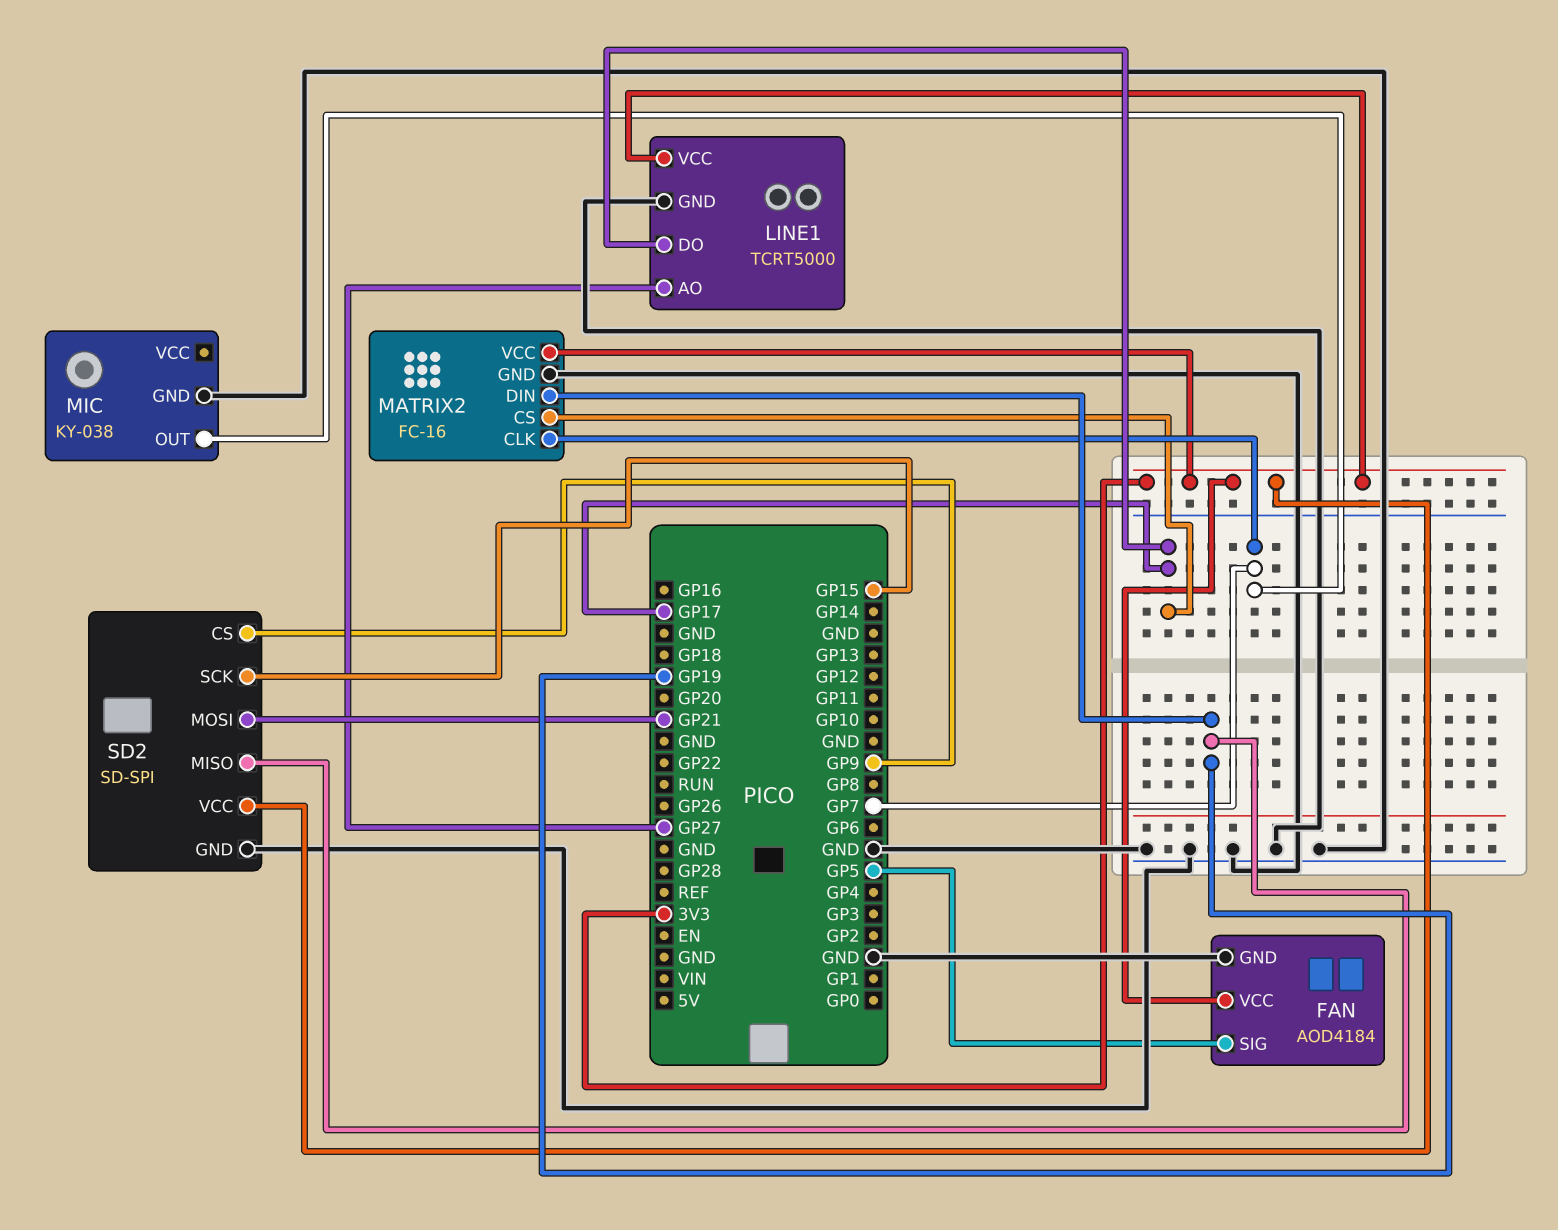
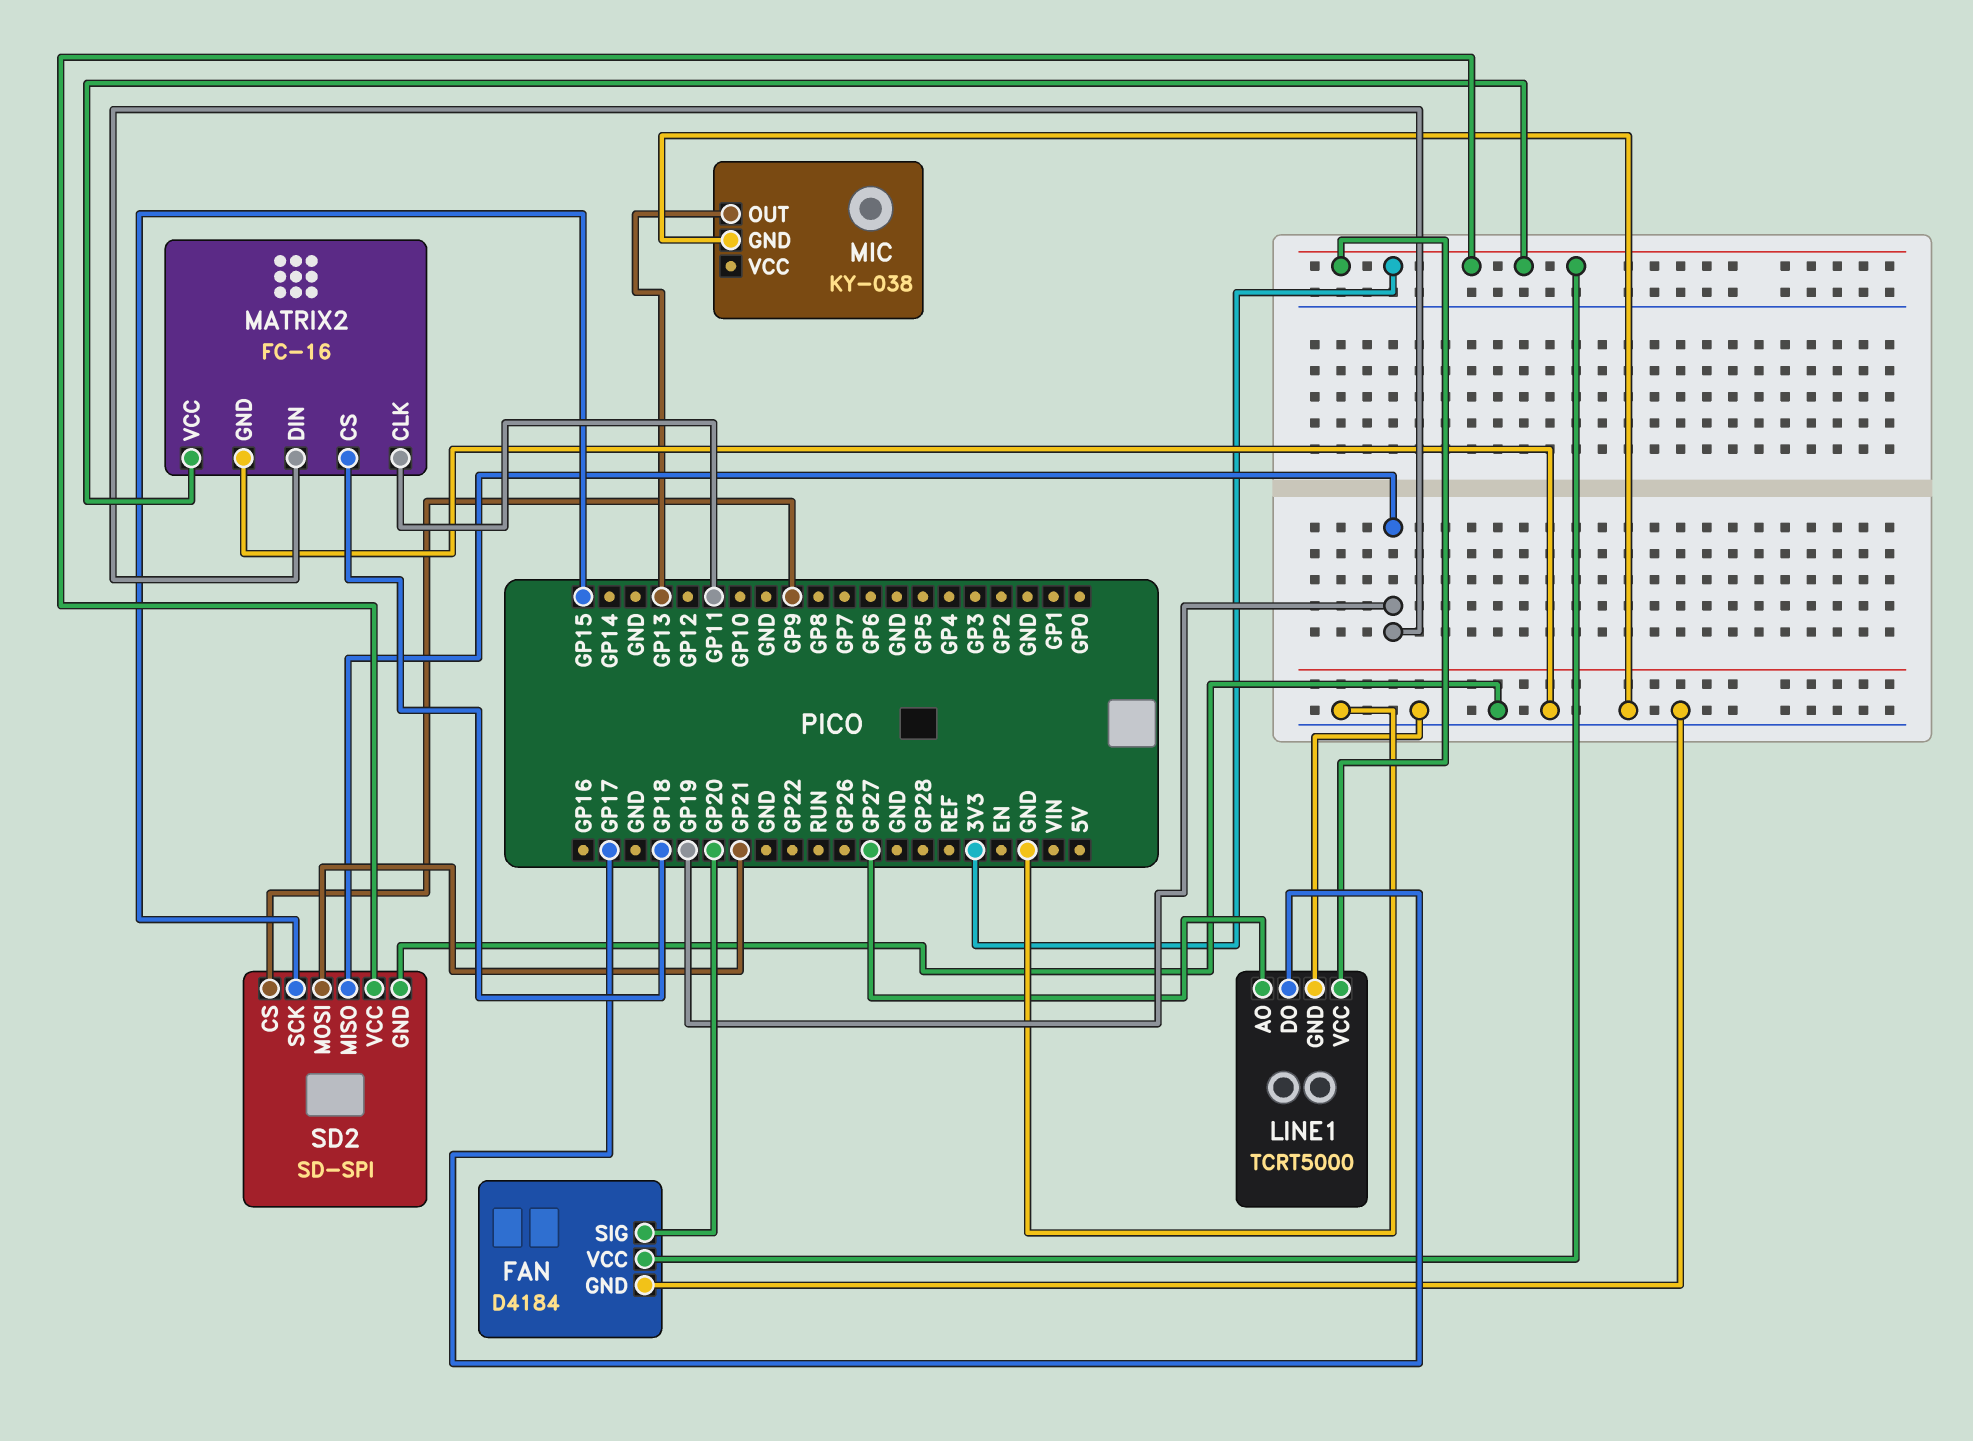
FAN: AOD4184 -> D4184
FAN pin SIG: GP5 -> GP20
MATRIX2 pin CLK: GP7 -> GP11
MATRIX2 pin CS: GP17 -> GP18
MIC pin OUT: GP7 -> GP13

